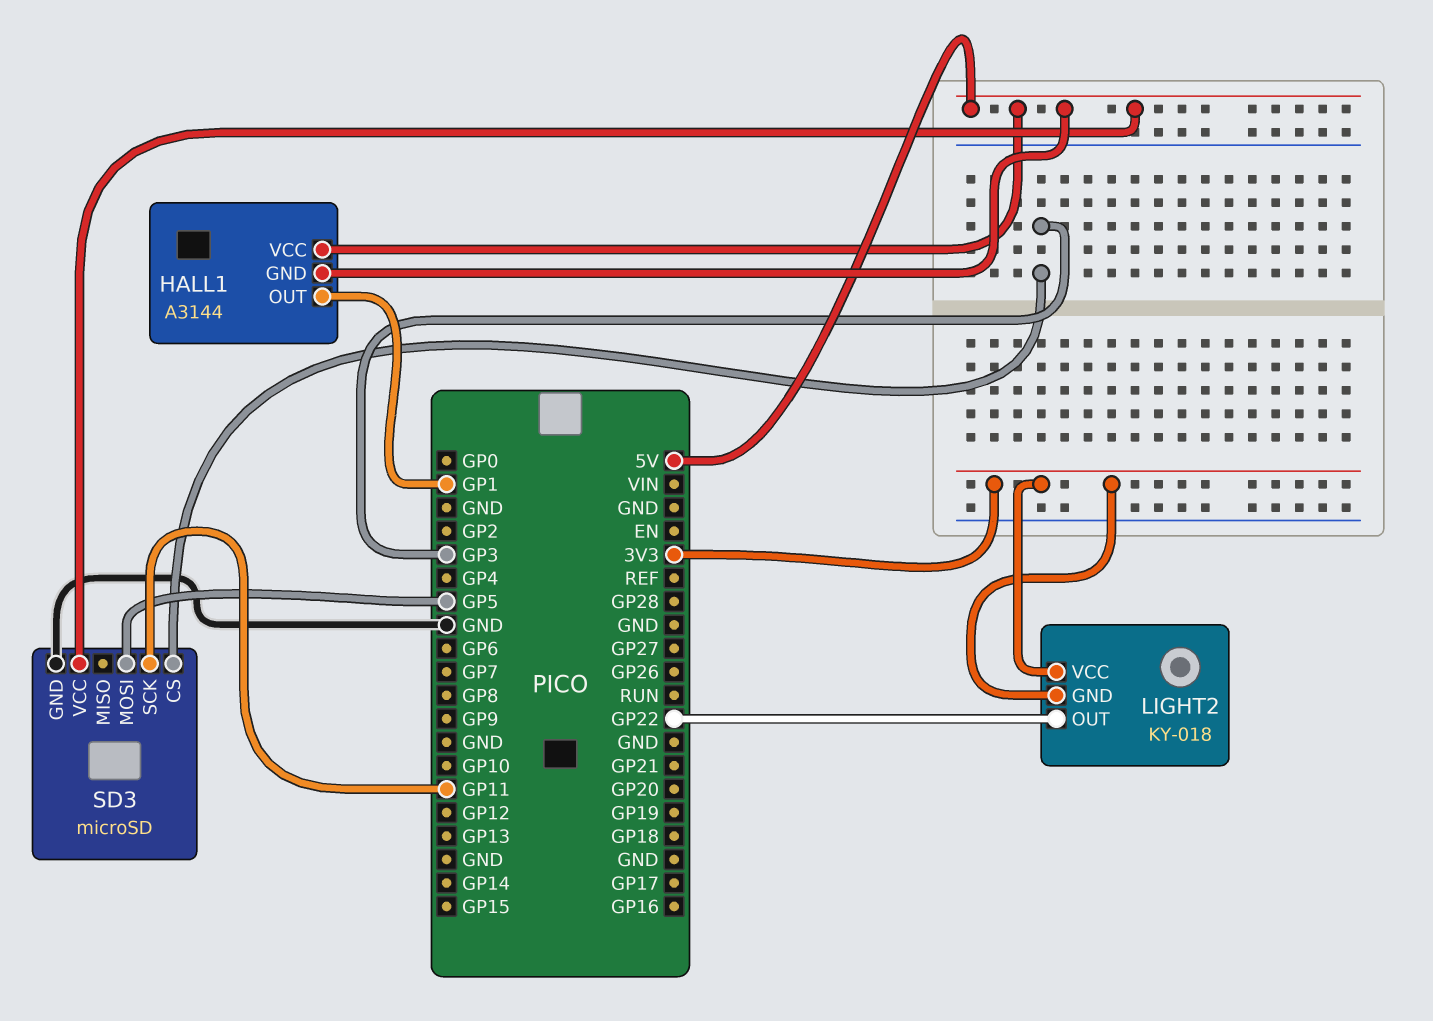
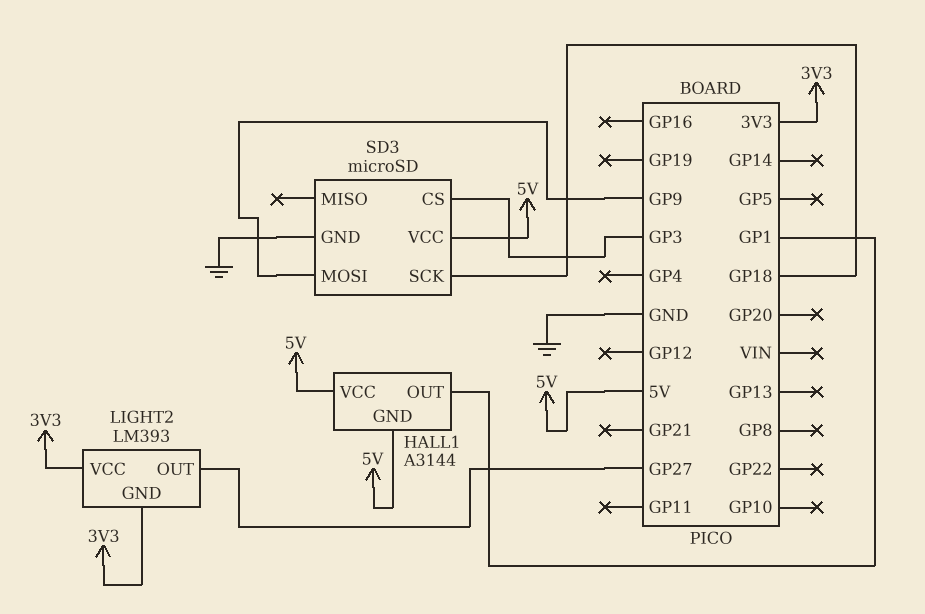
LIGHT2: KY-018 -> LM393
LIGHT2 pin OUT: GP22 -> GP27
SD3 pin MOSI: GP5 -> GP9
SD3 pin SCK: GP11 -> GP18

